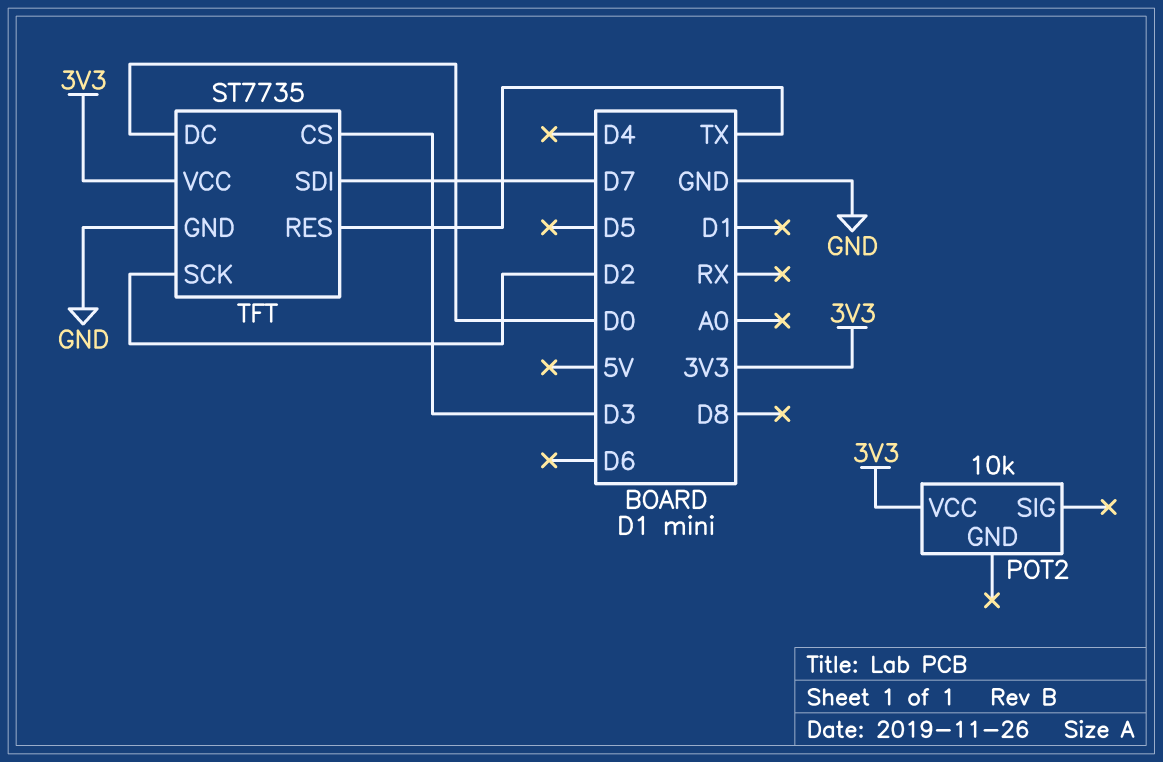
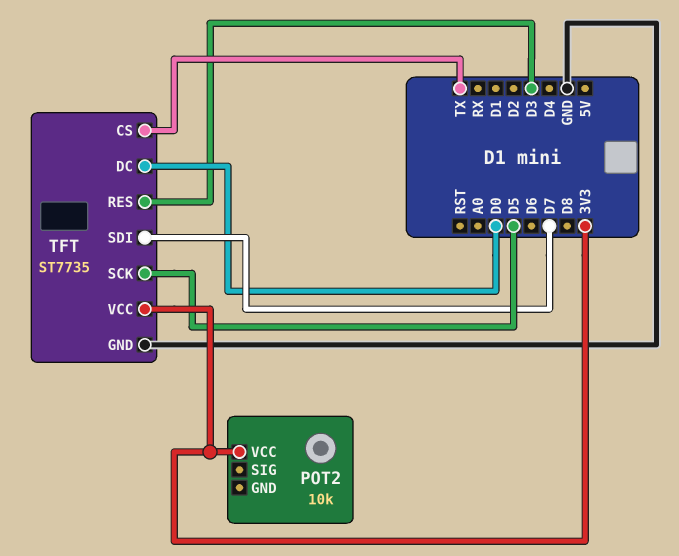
TFT pin CS: D3 -> TX
TFT pin RES: TX -> D3
TFT pin SCK: D2 -> D5

